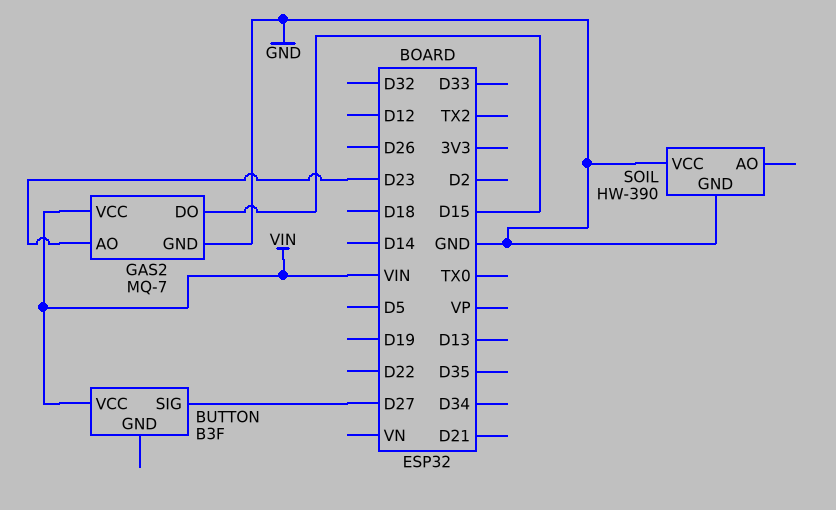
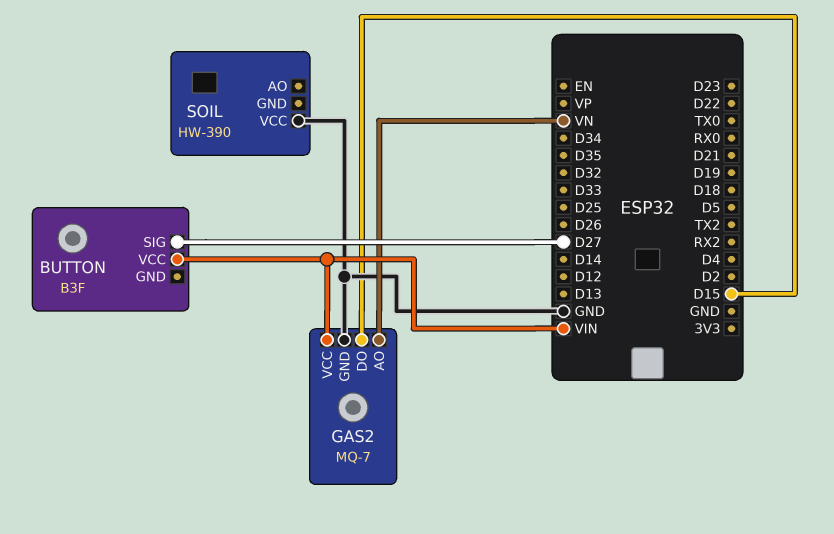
GAS2 pin AO: D23 -> VN
SOIL pin GND: GND -> none

